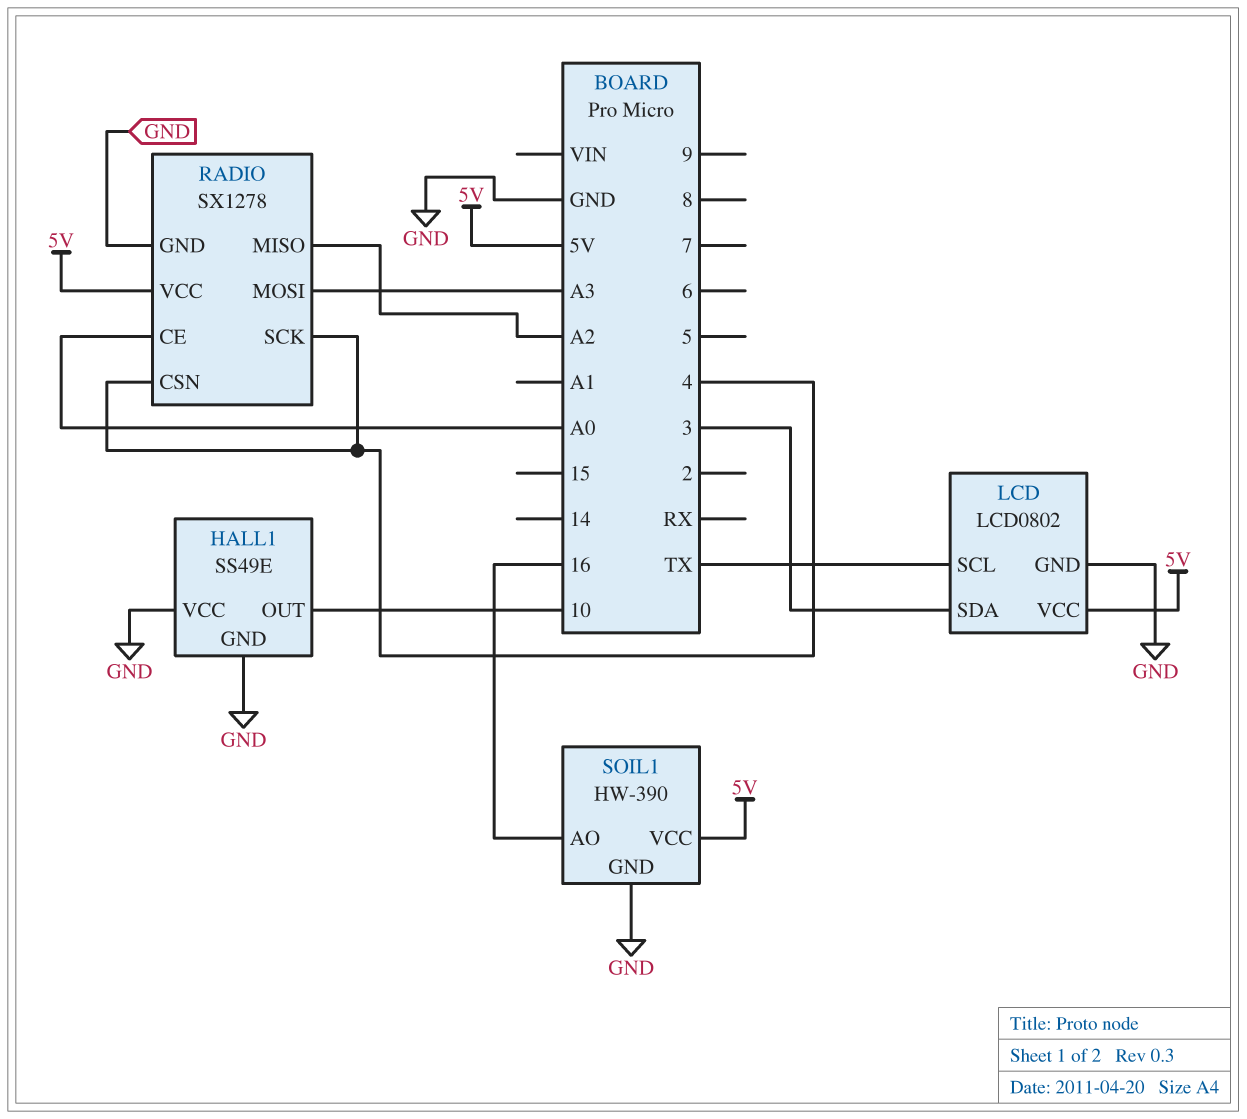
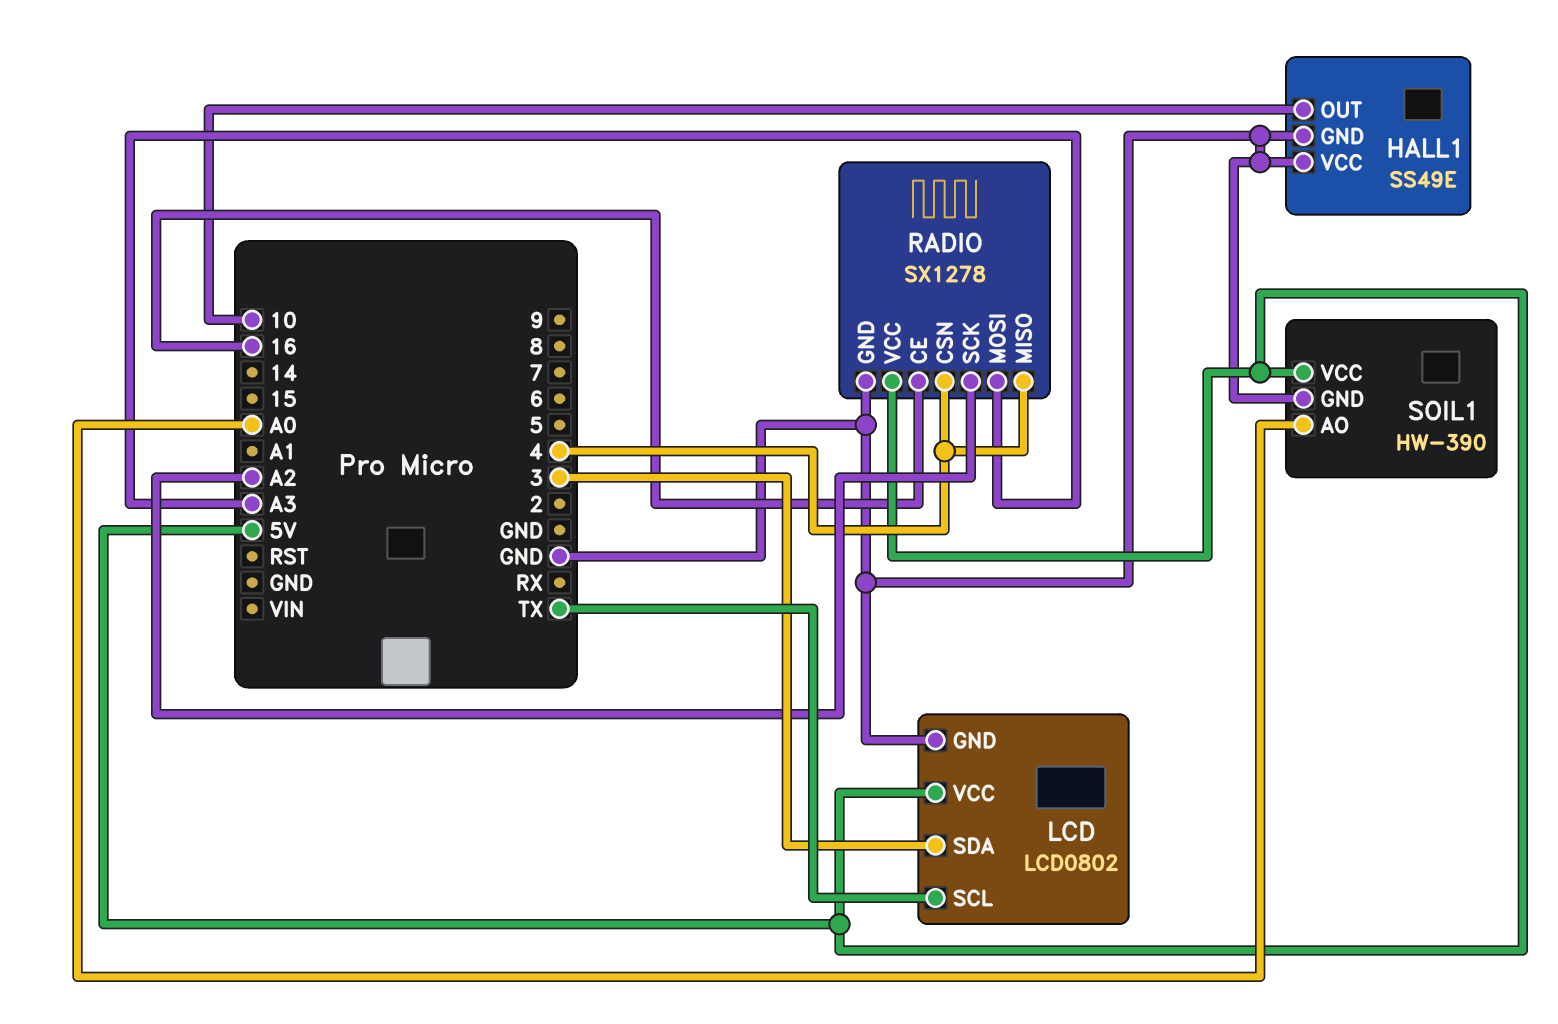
RADIO pin CE: A0 -> 16
RADIO pin MISO: A2 -> 4
RADIO pin SCK: 4 -> A2
SOIL1 pin AO: 16 -> A0

